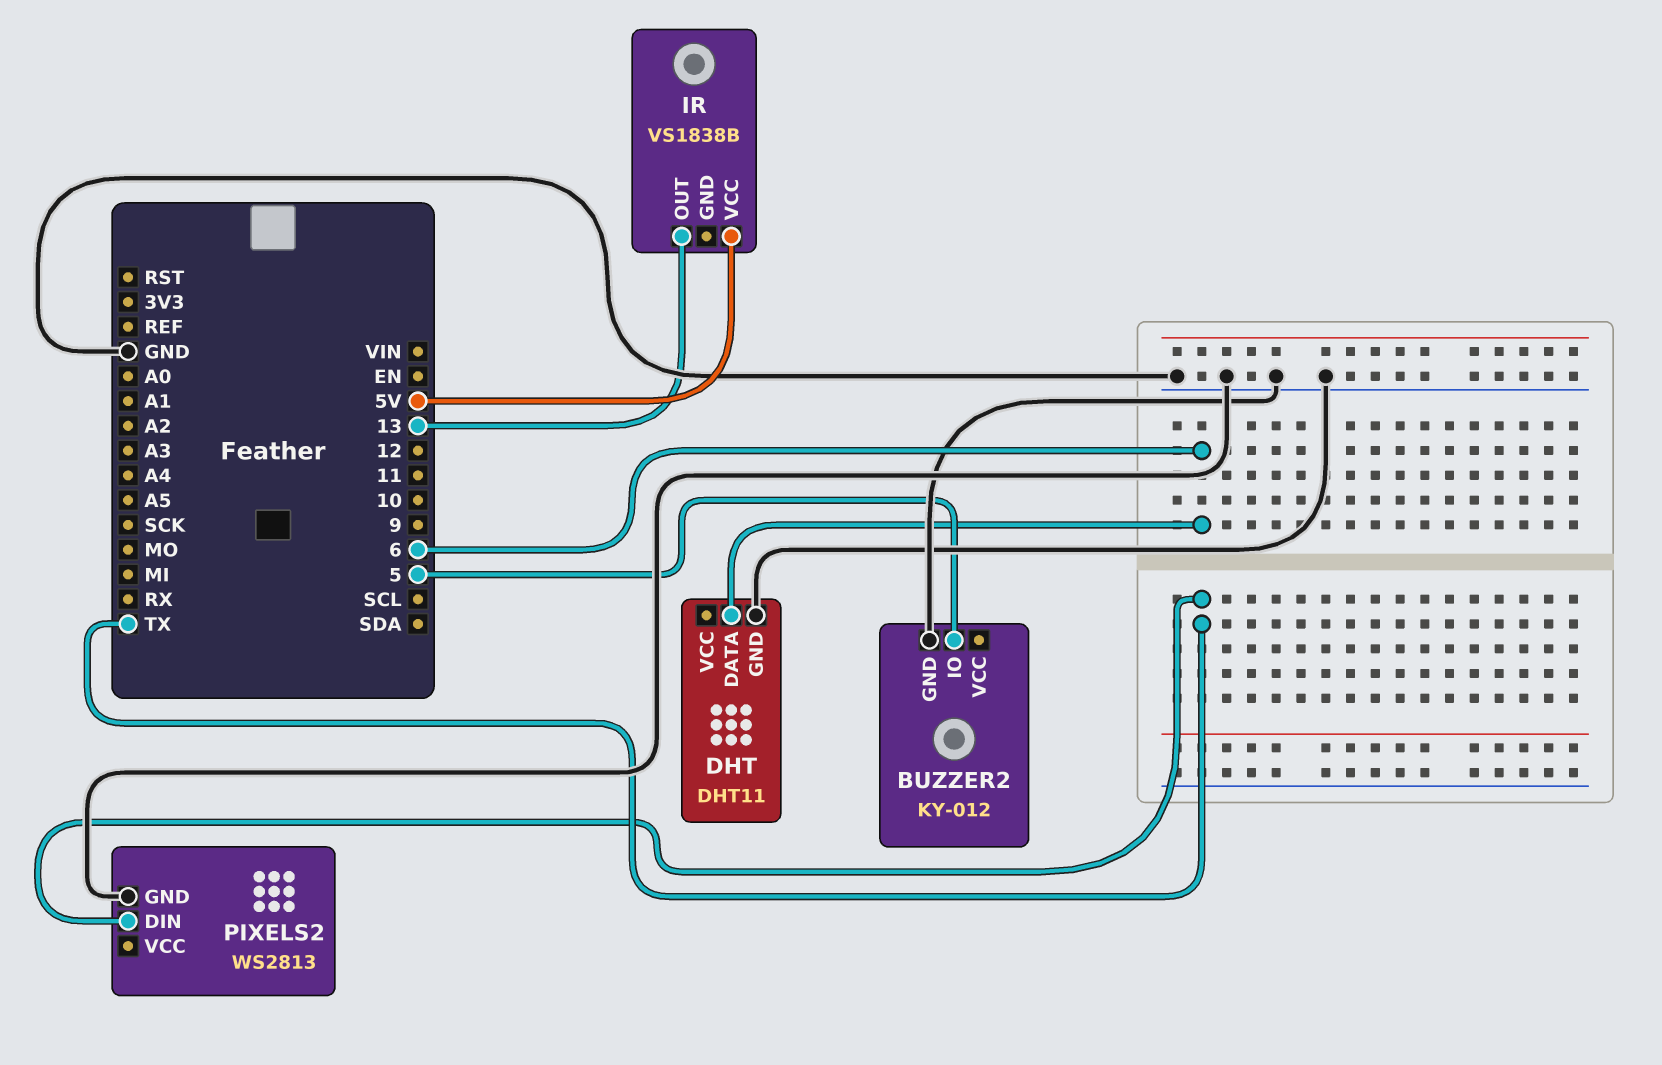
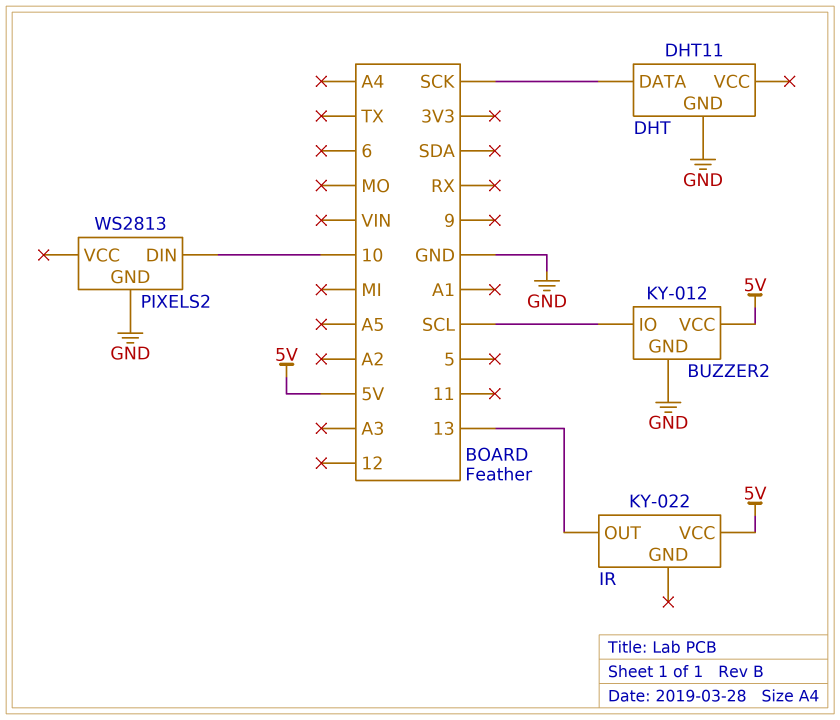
BUZZER2 pin IO: 5 -> SCL
BUZZER2 pin VCC: none -> 5V
DHT pin DATA: 6 -> SCK
IR: VS1838B -> KY-022
PIXELS2 pin DIN: TX -> 10

